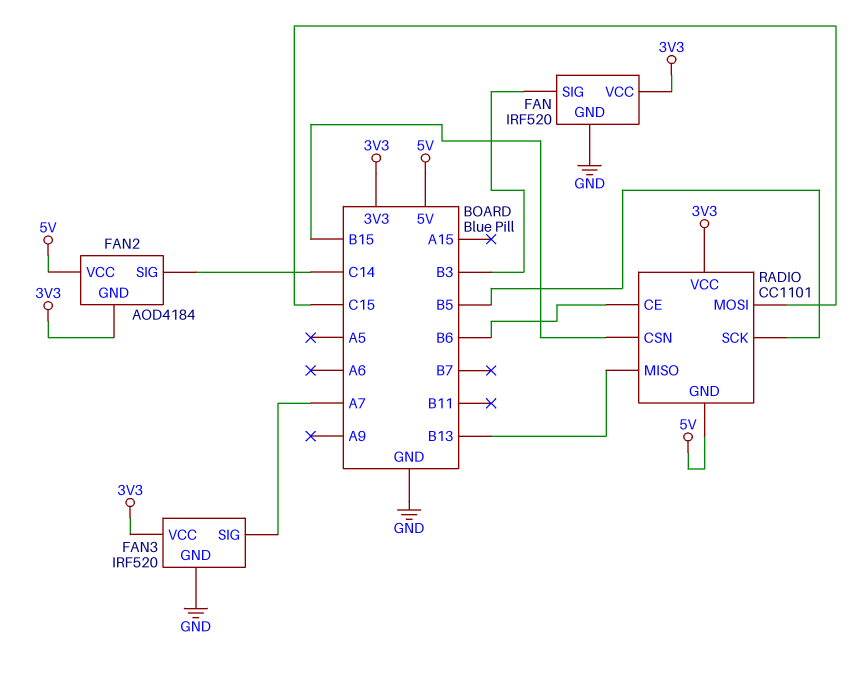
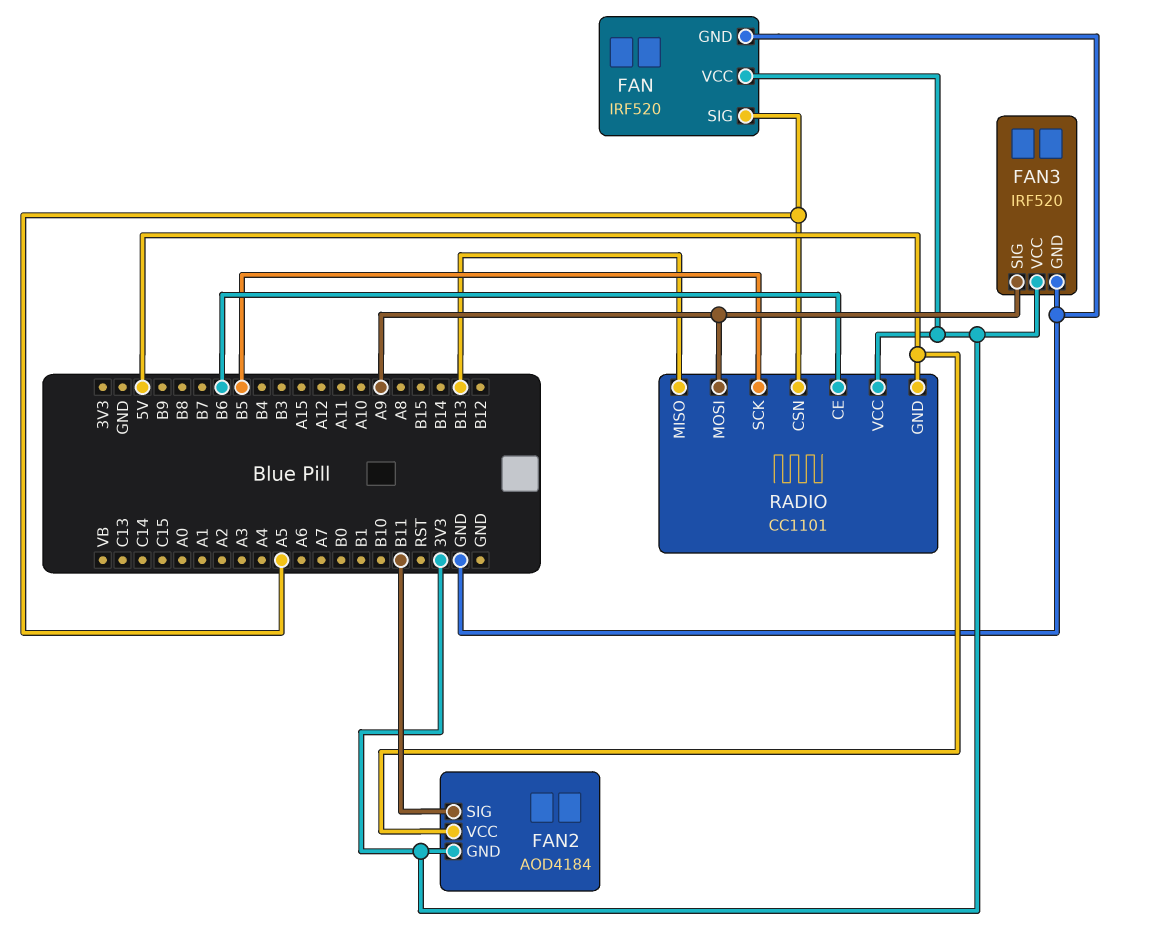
FAN pin SIG: B3 -> A5
FAN2 pin SIG: C14 -> B11
FAN3 pin SIG: A7 -> A9
RADIO pin CSN: B15 -> A5
RADIO pin MOSI: C15 -> A9

